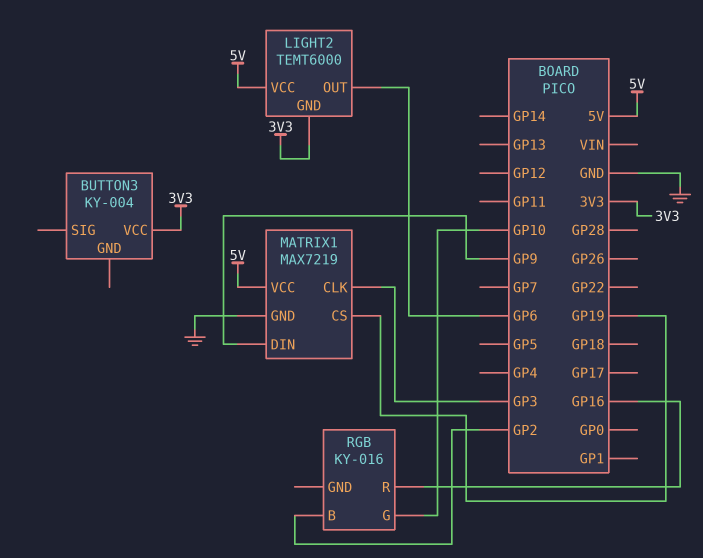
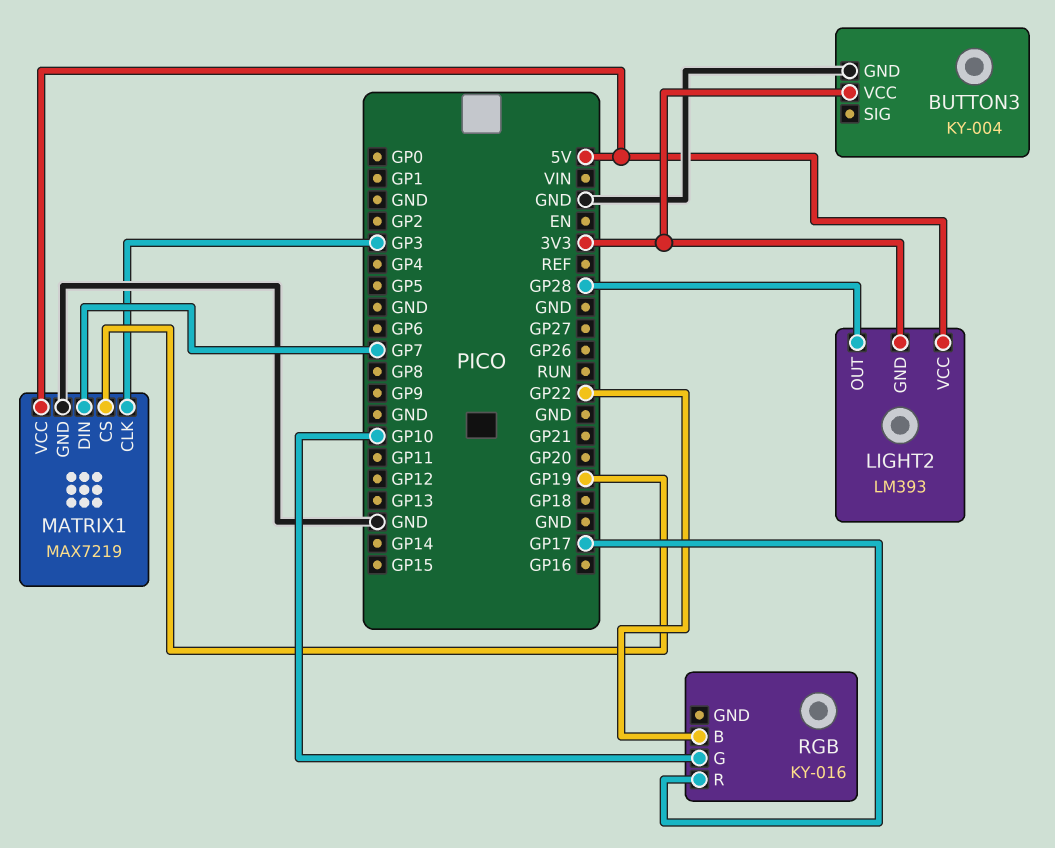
BUTTON3 pin GND: none -> GND
LIGHT2: TEMT6000 -> LM393
LIGHT2 pin OUT: GP6 -> GP28
MATRIX1 pin DIN: GP9 -> GP7
RGB pin B: GP2 -> GP22
RGB pin R: GP16 -> GP17

